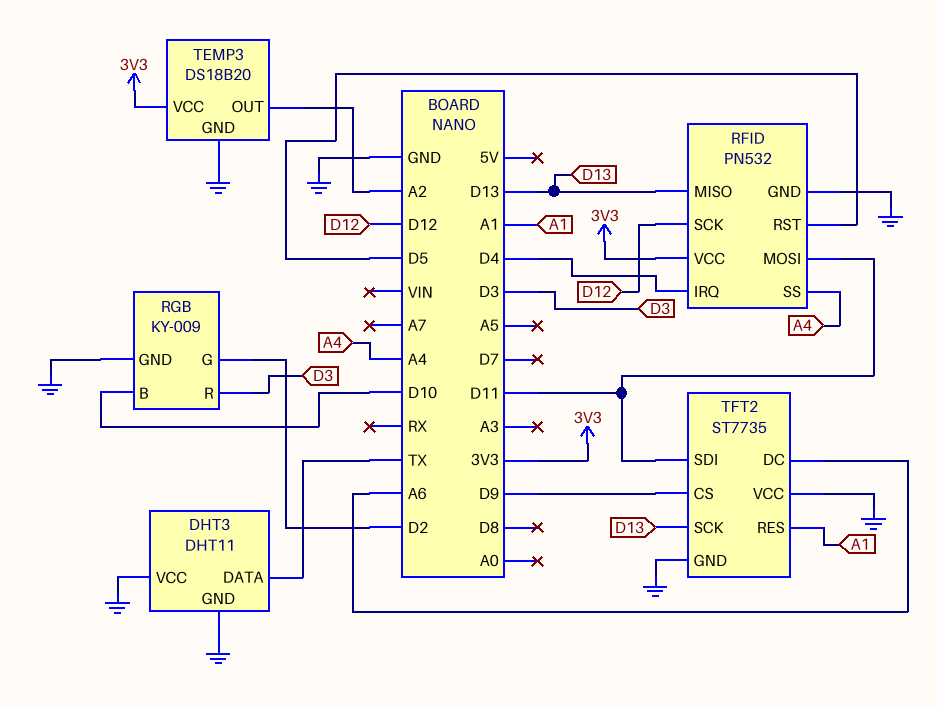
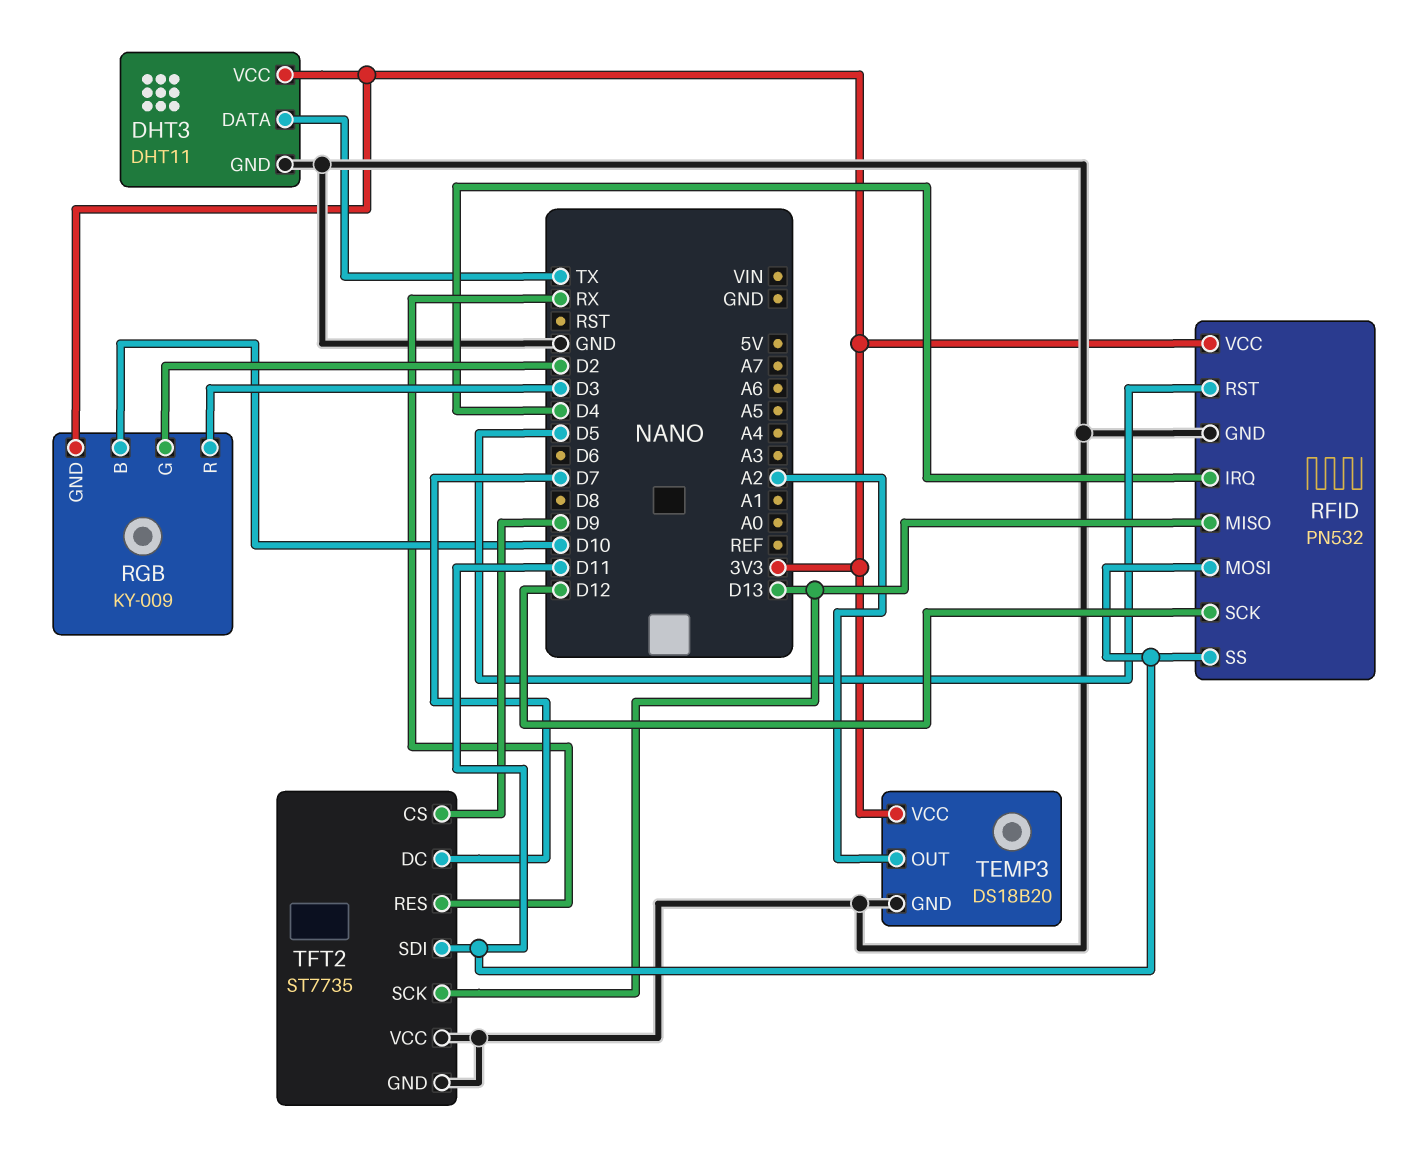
DHT3 pin VCC: GND -> 3V3
RFID pin SS: A4 -> D11
RGB pin GND: GND -> 3V3
TFT2 pin DC: A6 -> D7
TFT2 pin RES: A1 -> RX

